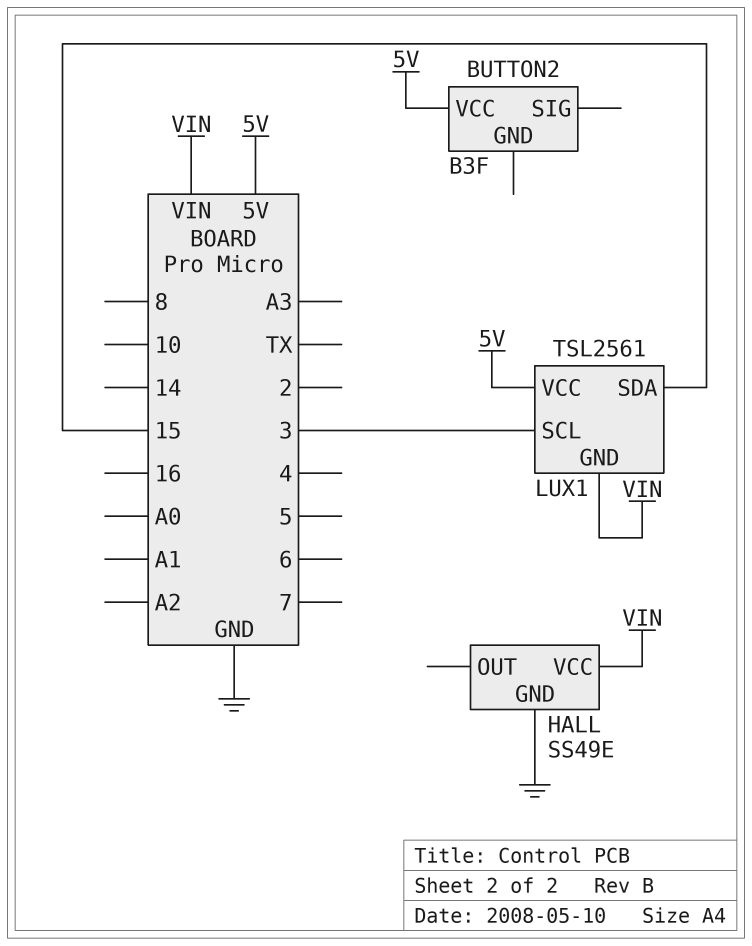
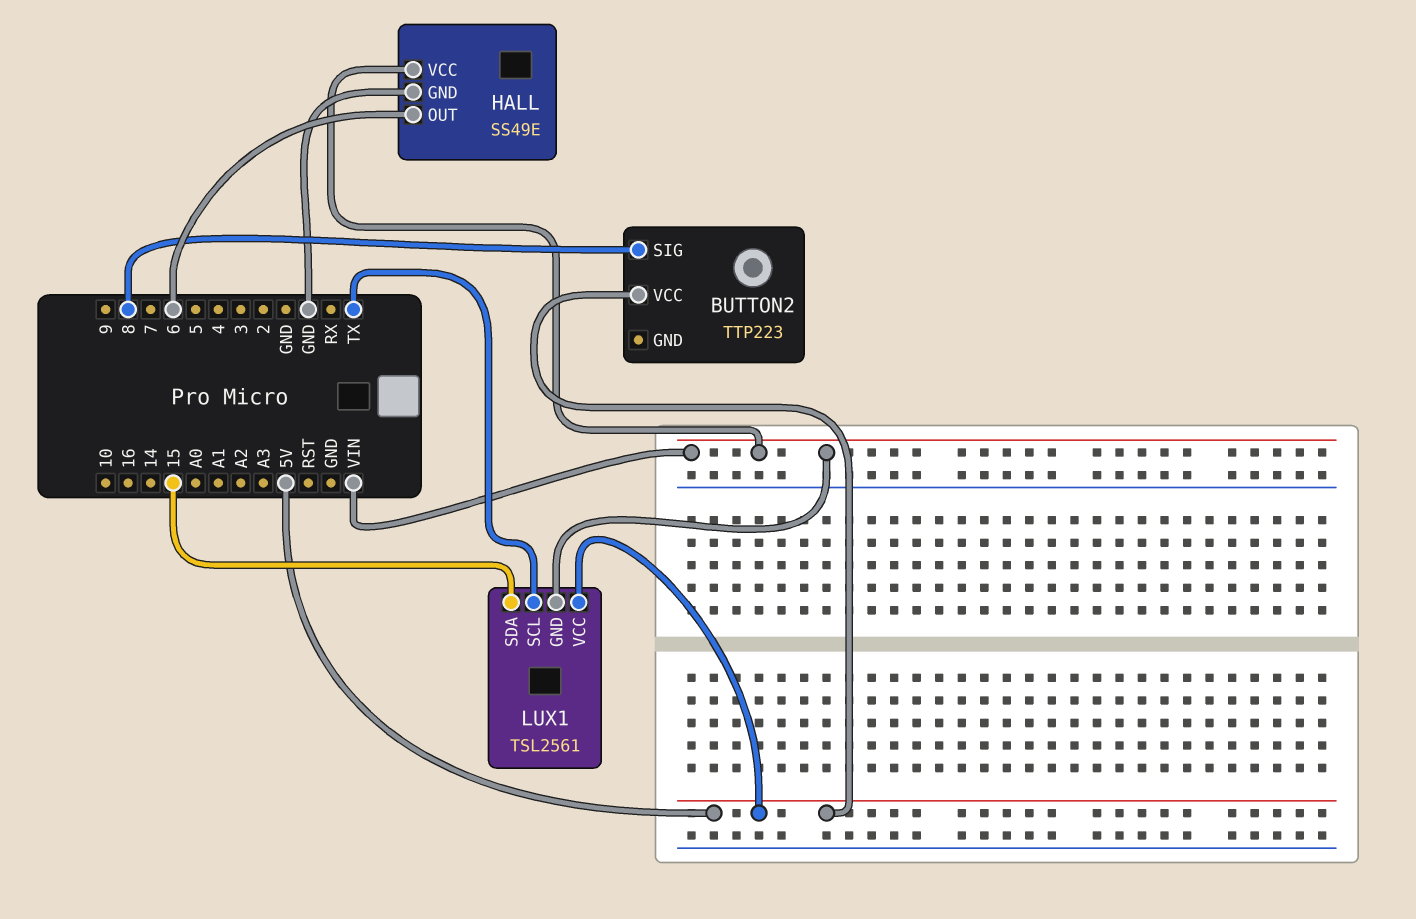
BUTTON2: B3F -> TTP223
BUTTON2 pin SIG: none -> 8
HALL pin OUT: none -> 6
LUX1 pin SCL: 3 -> TX

